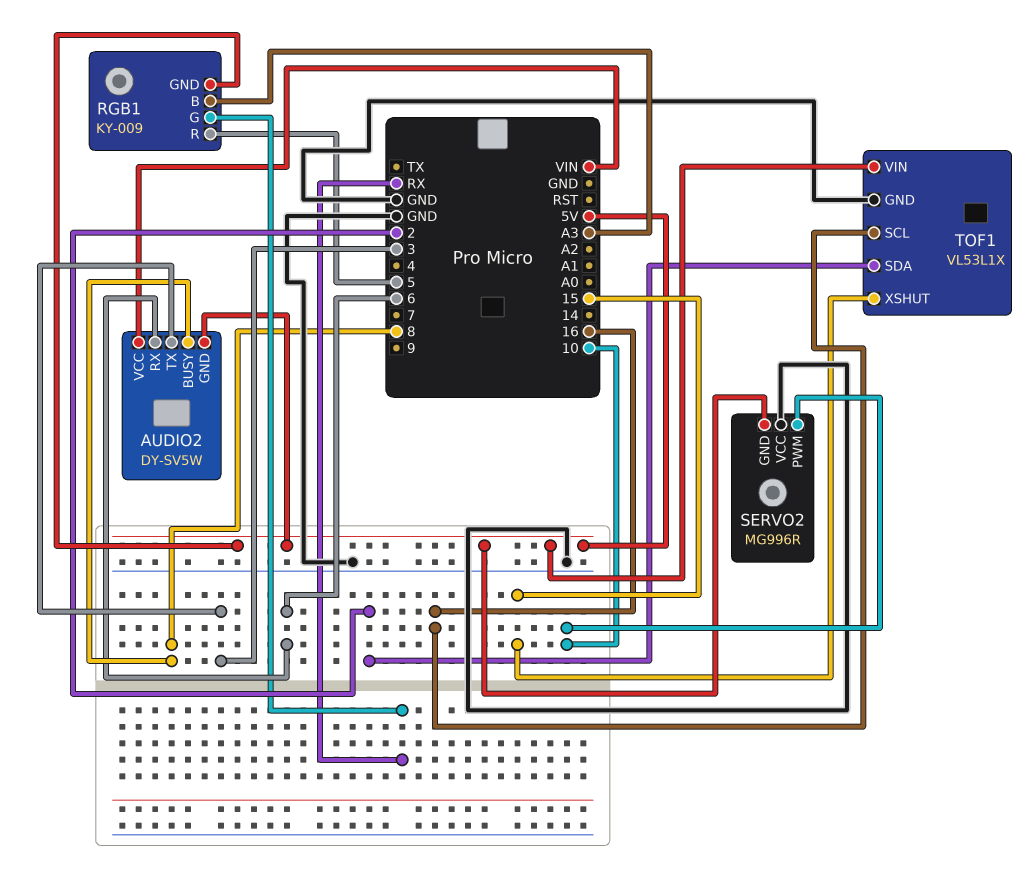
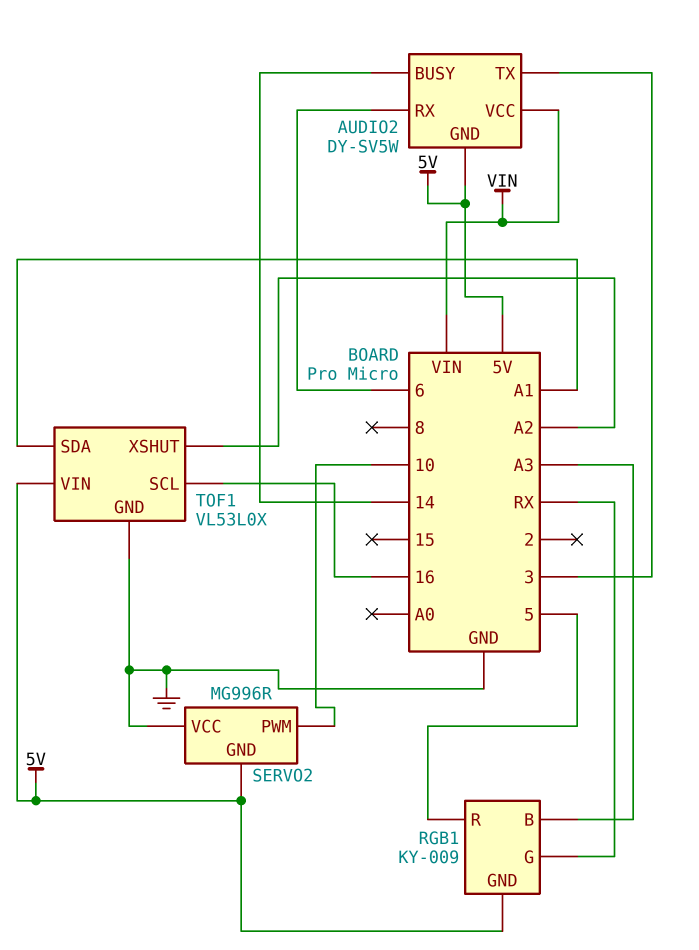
AUDIO2 pin BUSY: 8 -> 14
TOF1: VL53L1X -> VL53L0X
TOF1 pin SDA: 2 -> A1
TOF1 pin XSHUT: 15 -> A2

